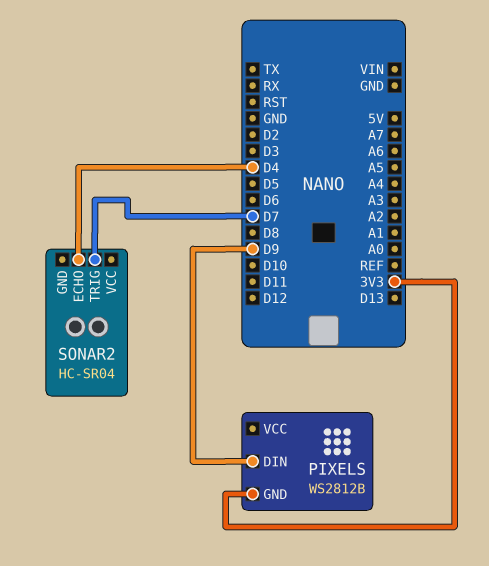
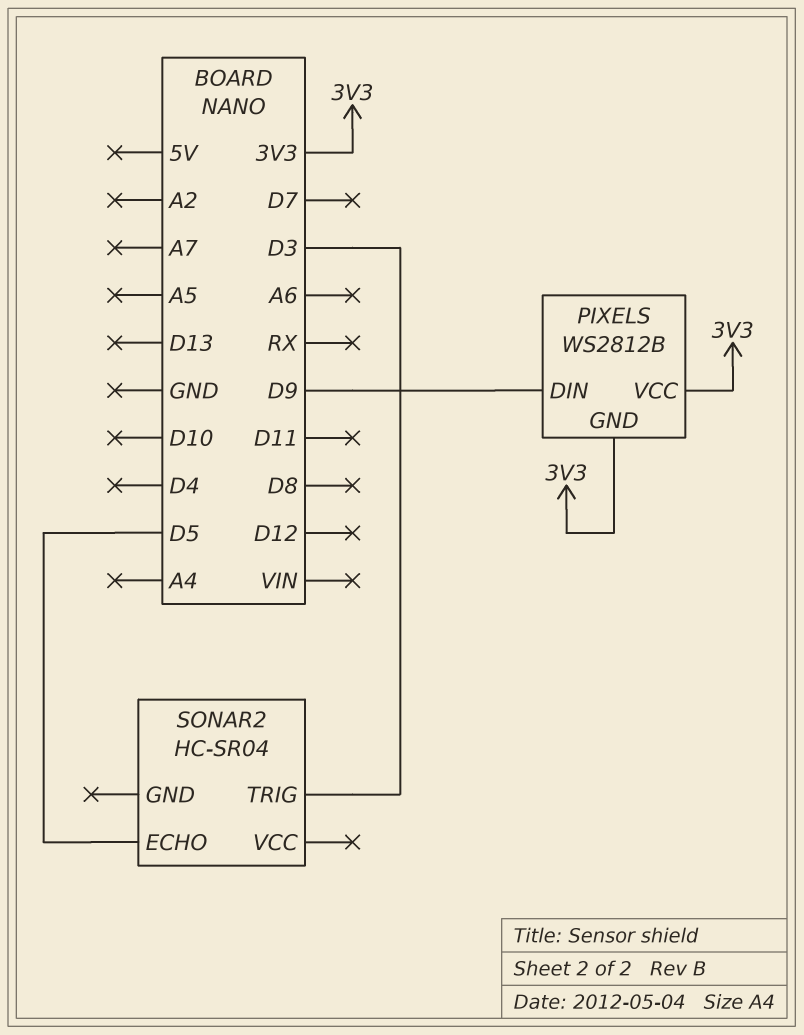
PIXELS pin VCC: none -> 3V3
SONAR2 pin ECHO: D4 -> D5
SONAR2 pin TRIG: D7 -> D3

